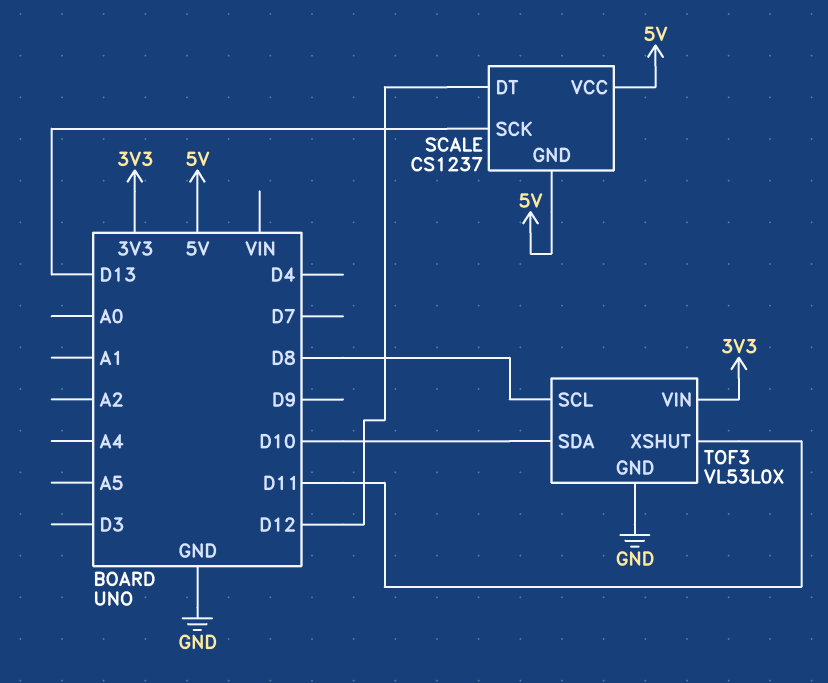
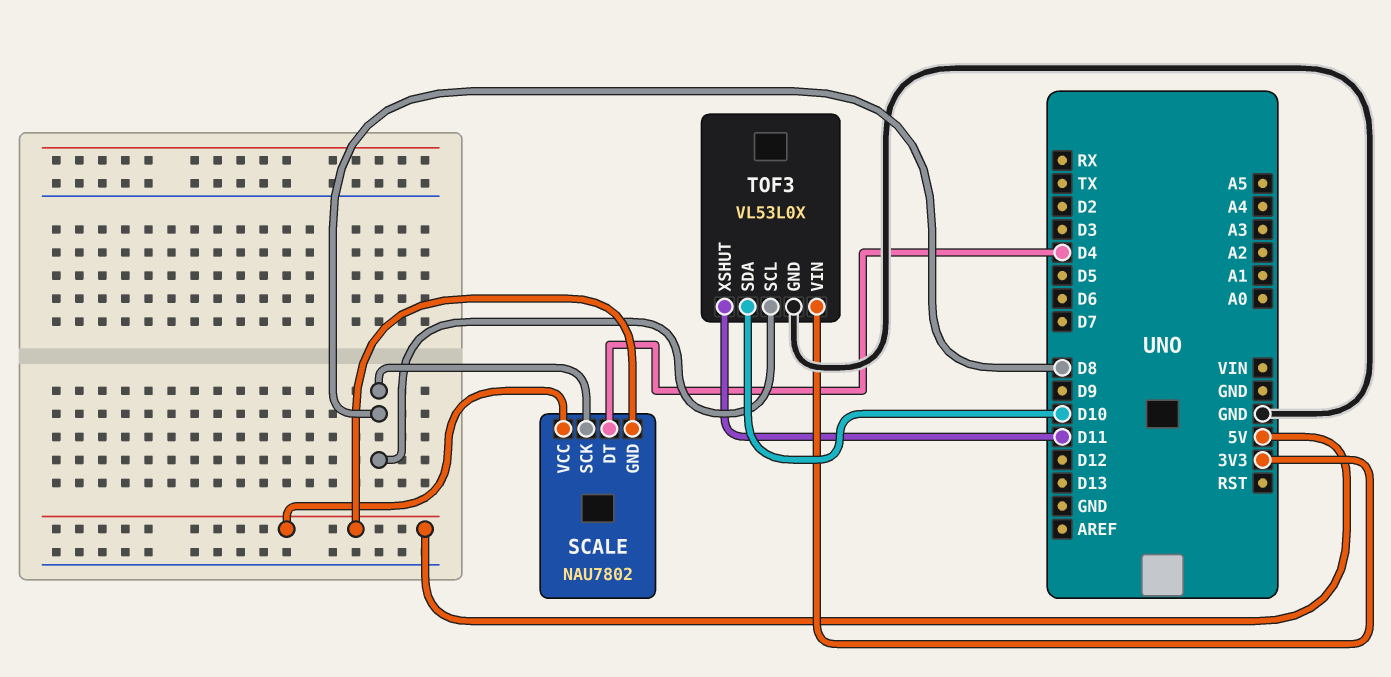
SCALE: CS1237 -> NAU7802
SCALE pin DT: D12 -> D4
SCALE pin SCK: D13 -> D8

